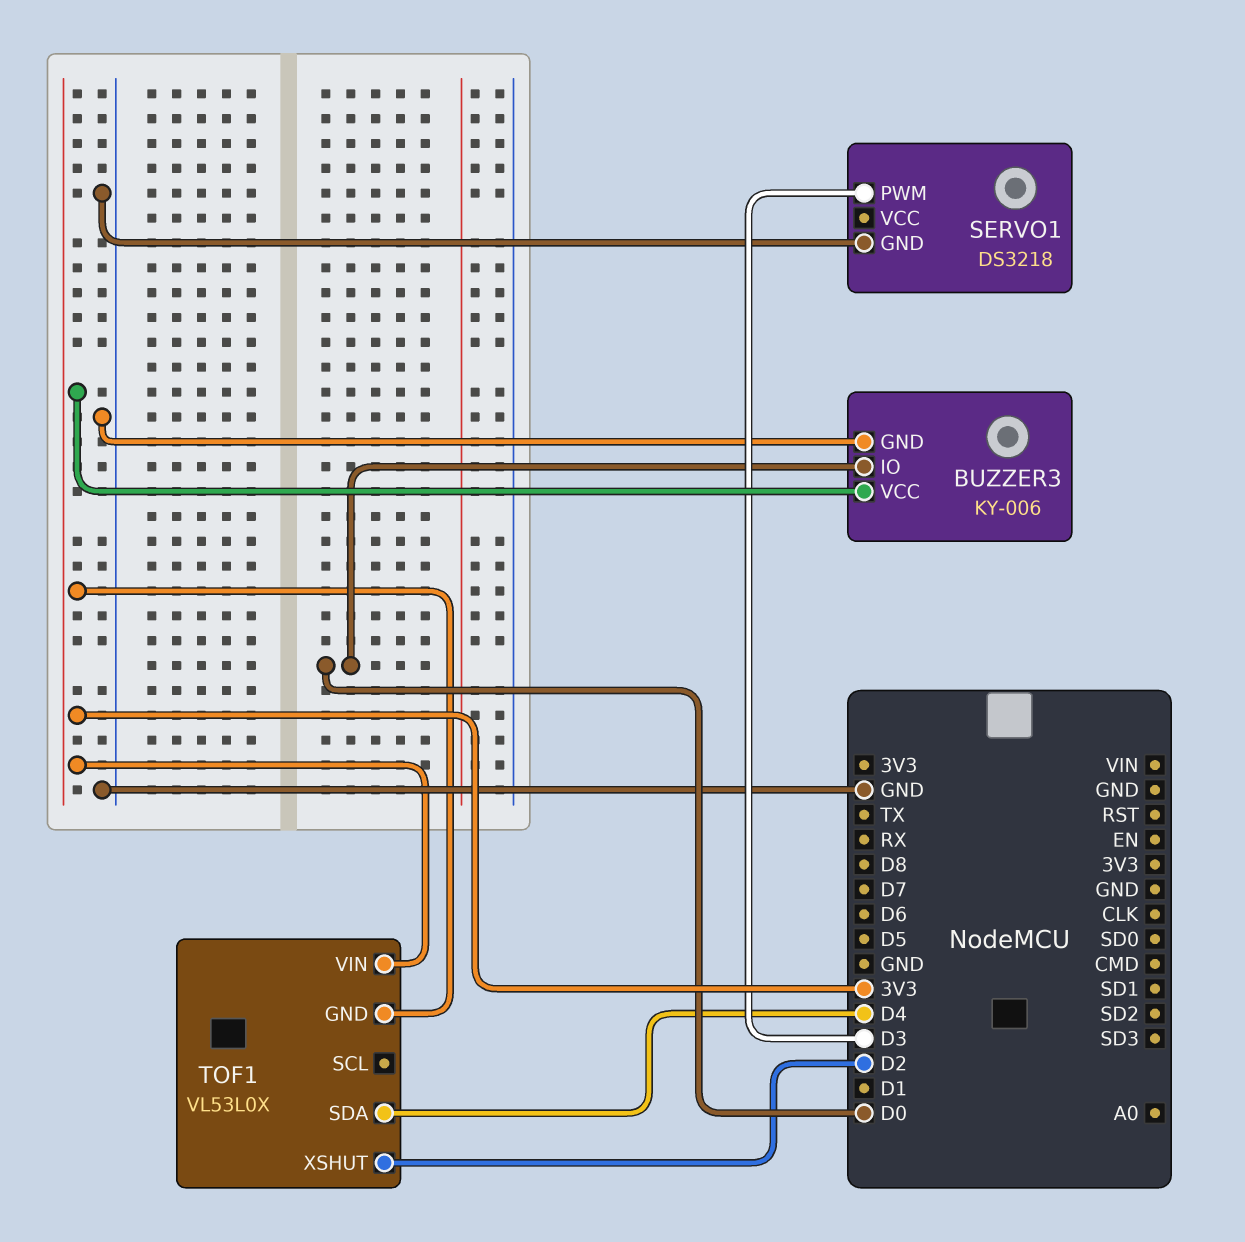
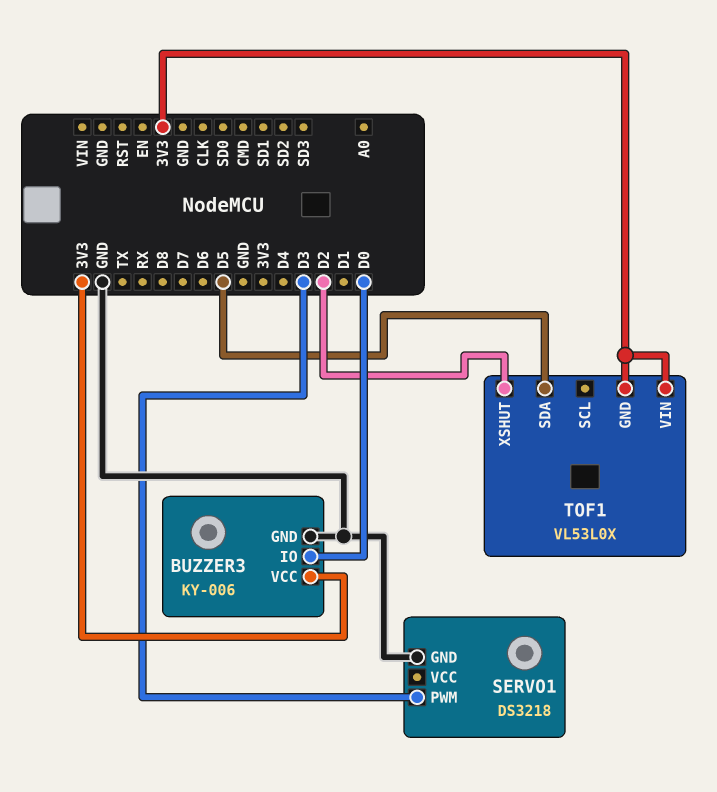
TOF1 pin SDA: D4 -> D5

